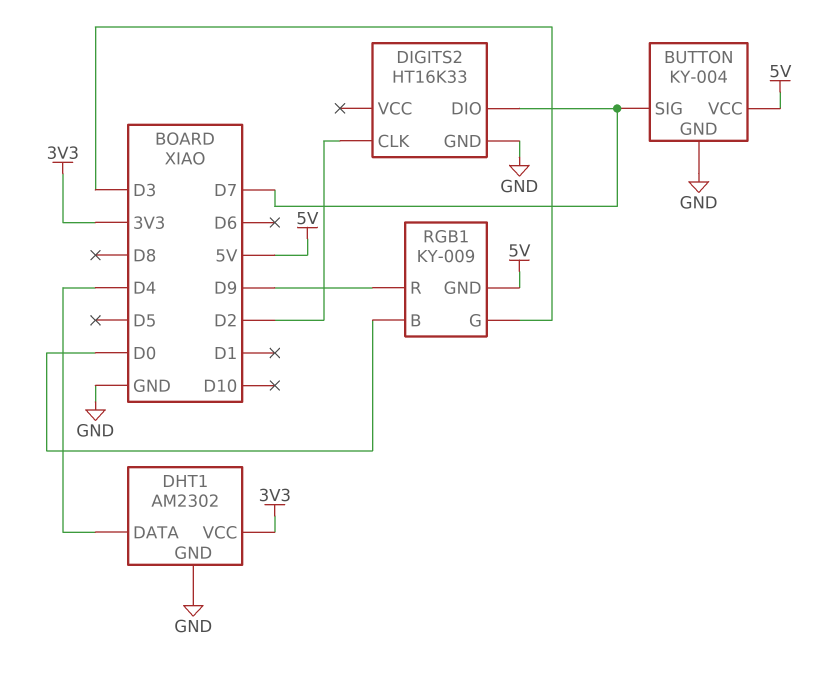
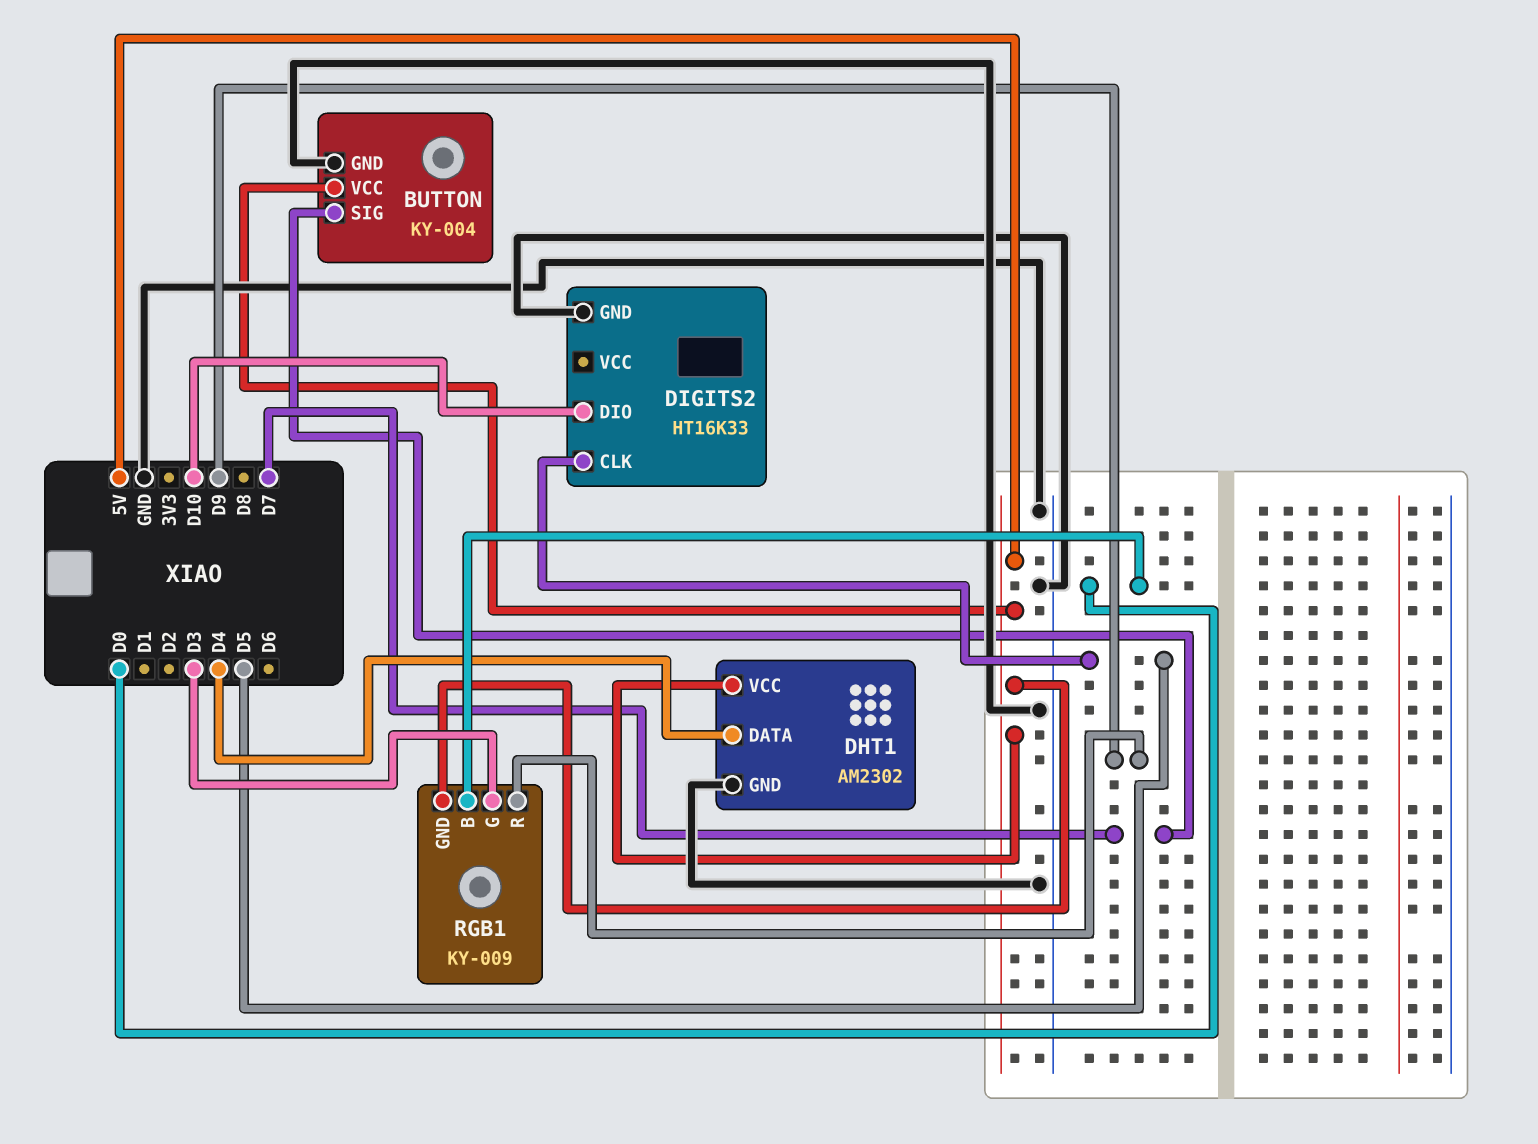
DHT1 pin VCC: 3V3 -> 5V
DIGITS2 pin CLK: D2 -> D5
DIGITS2 pin DIO: D7 -> D10

